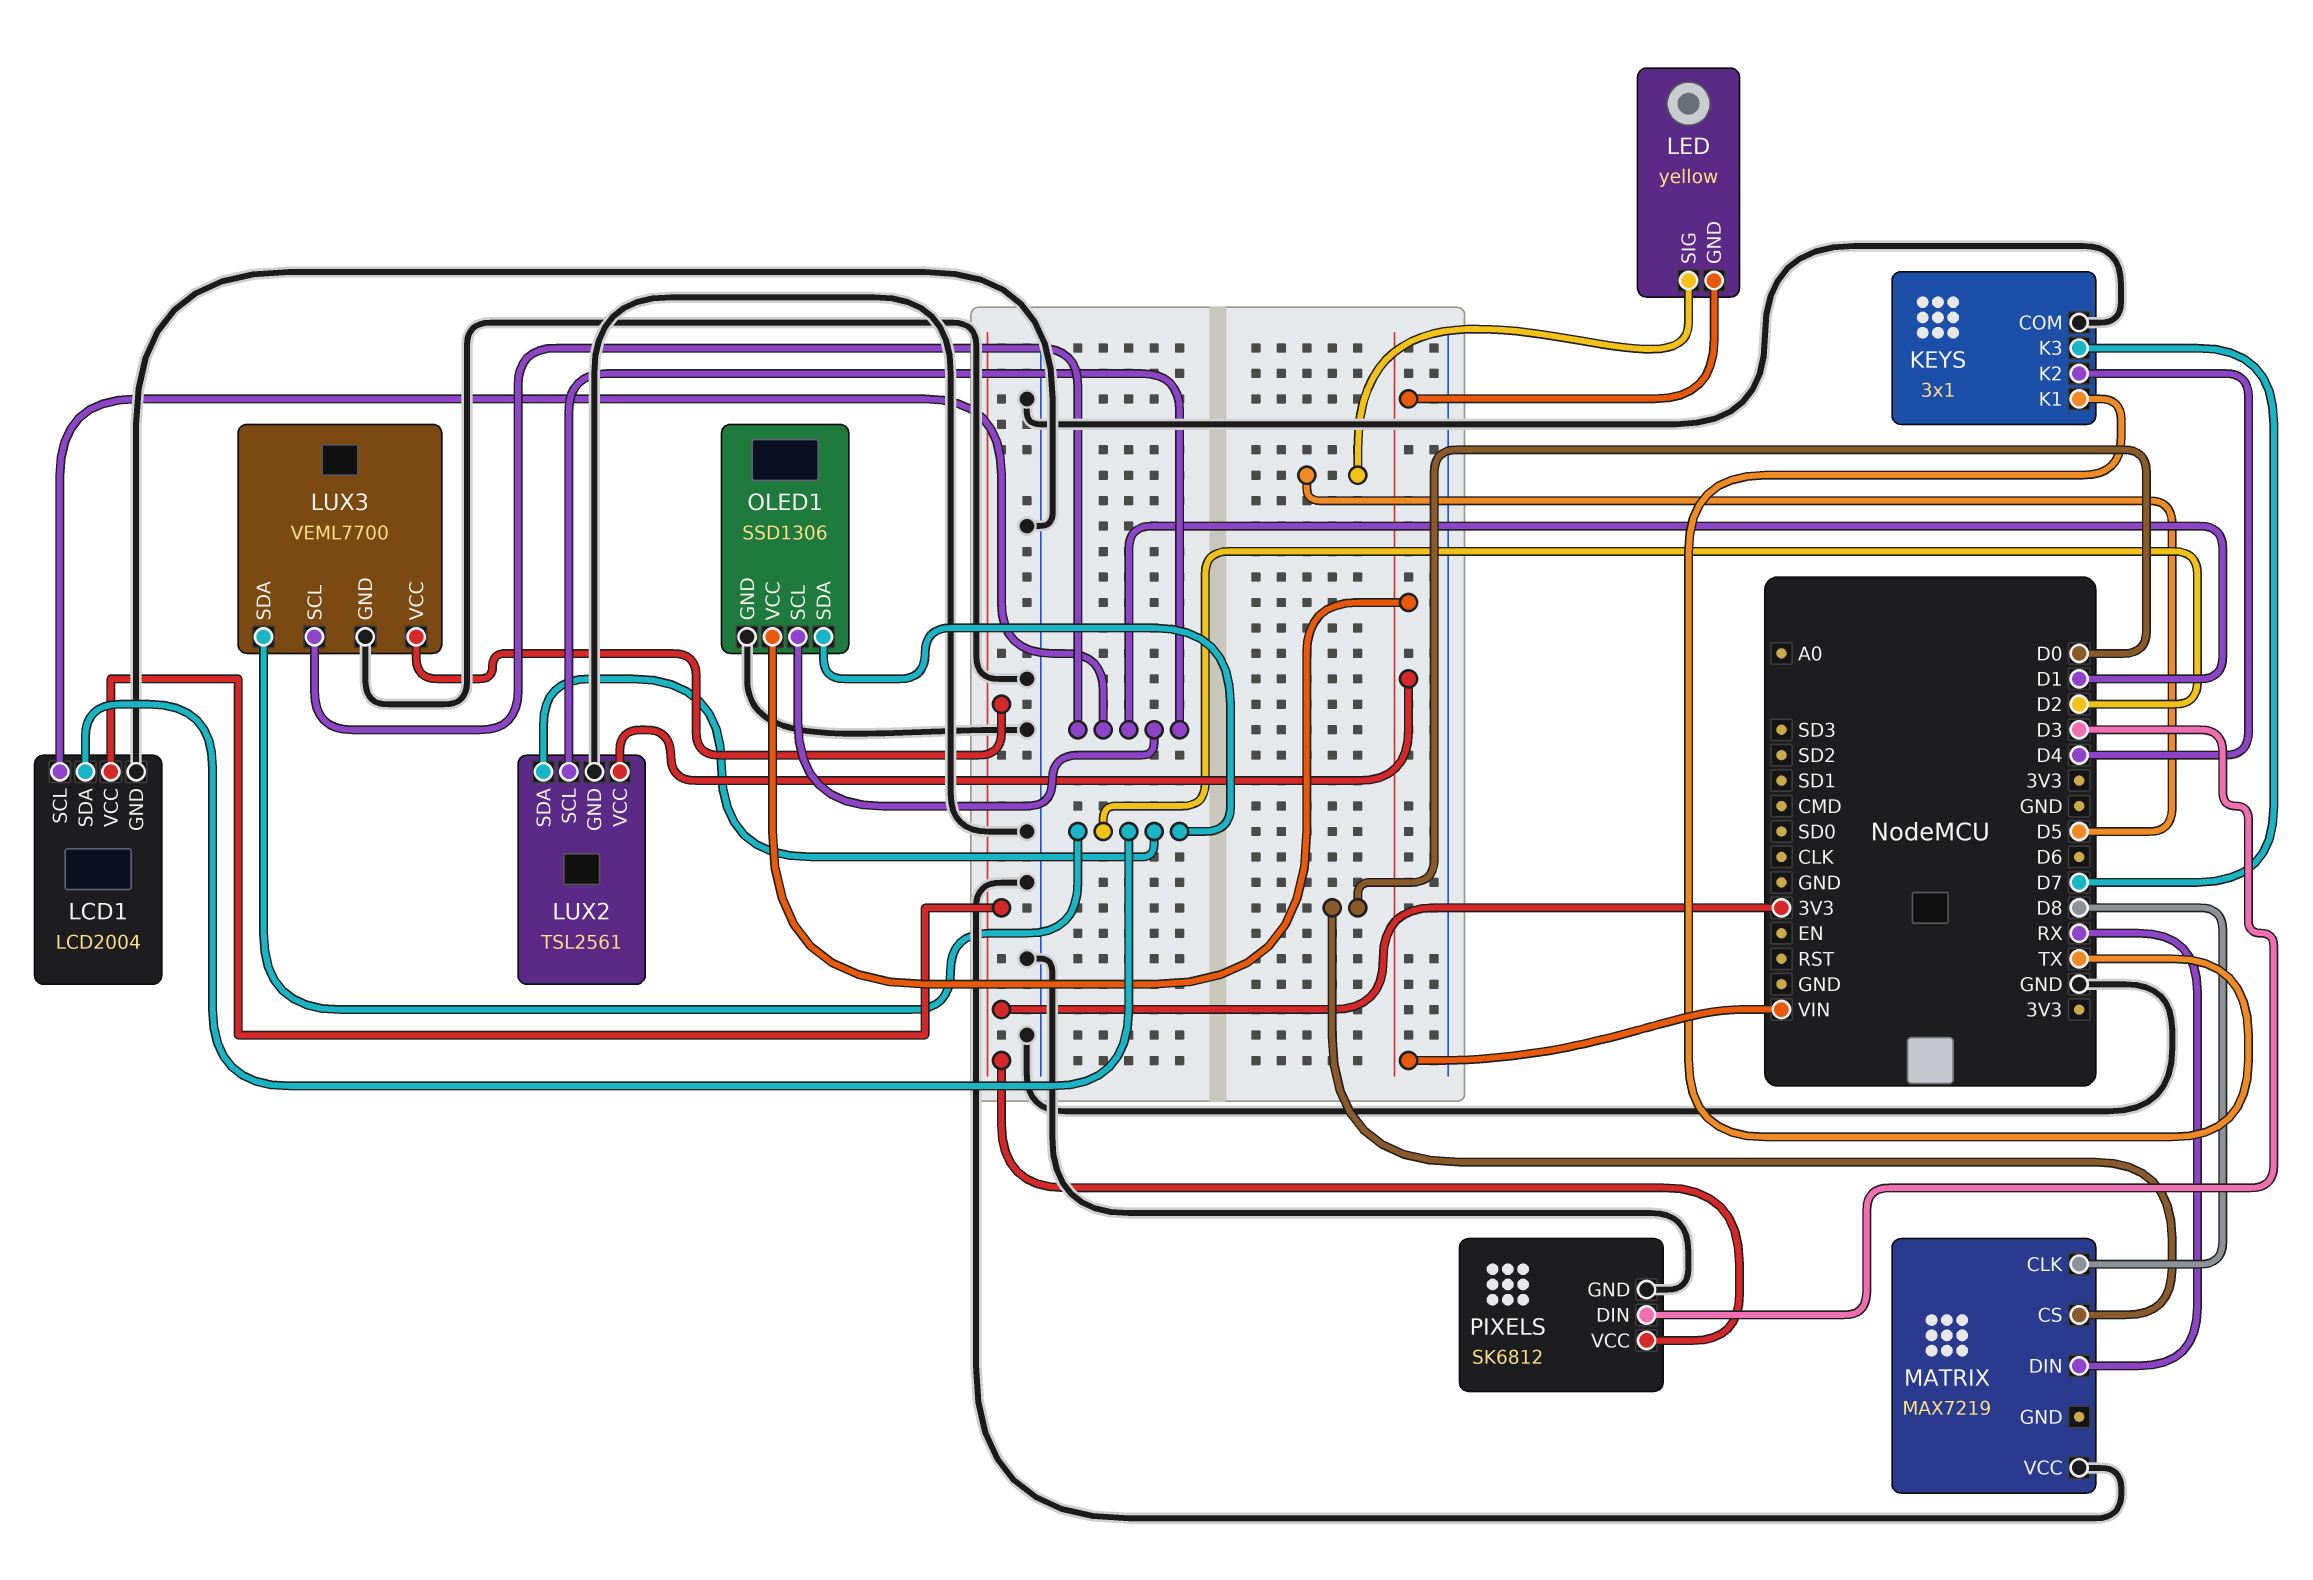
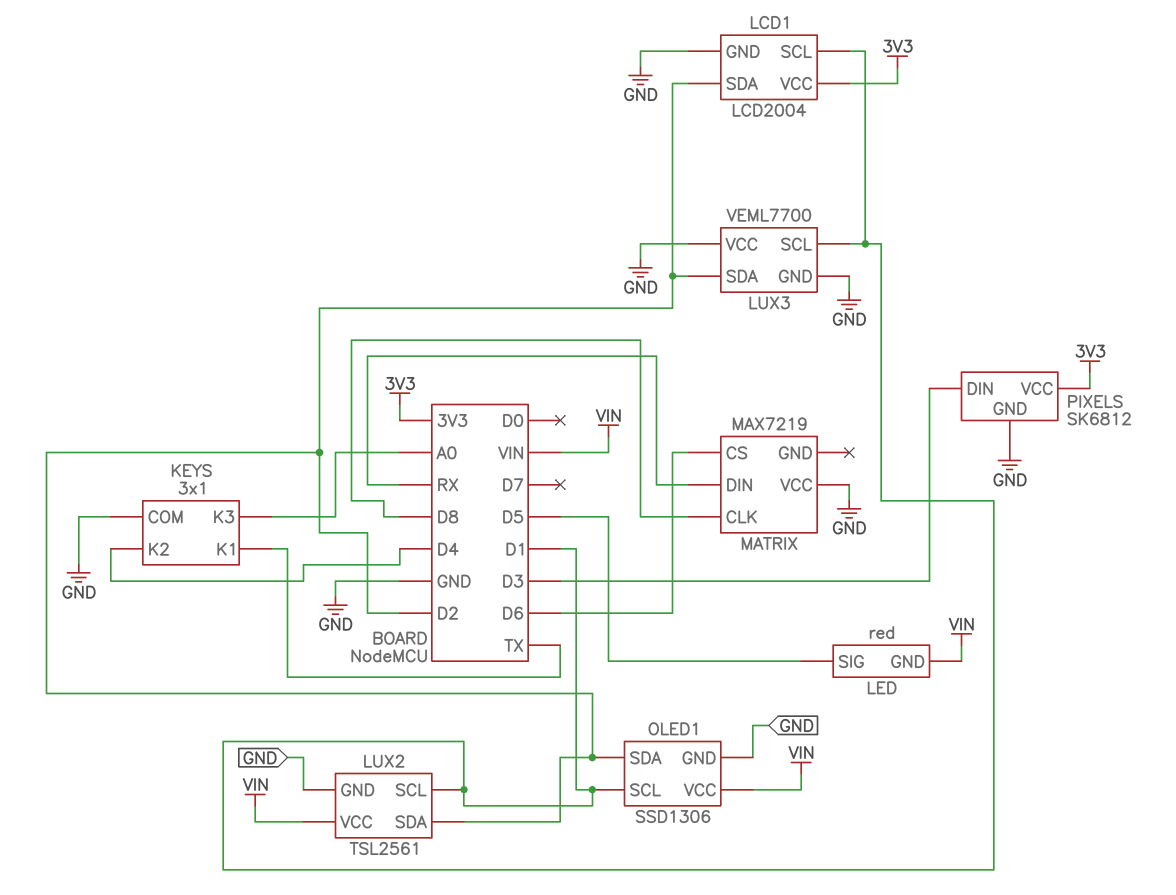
KEYS pin K3: D7 -> A0
LED: yellow -> red
LUX3 pin VCC: 3V3 -> GND
MATRIX pin CS: D0 -> D6

